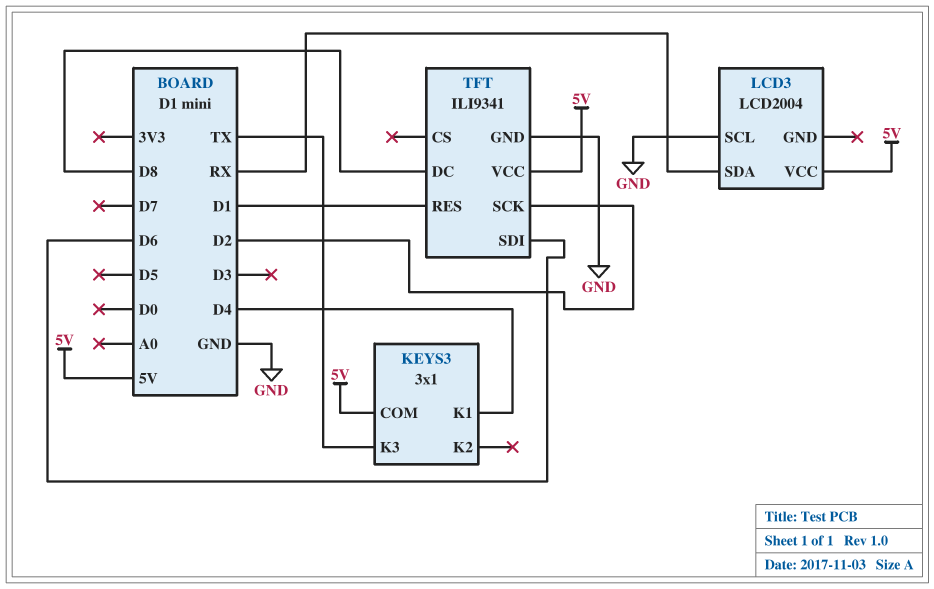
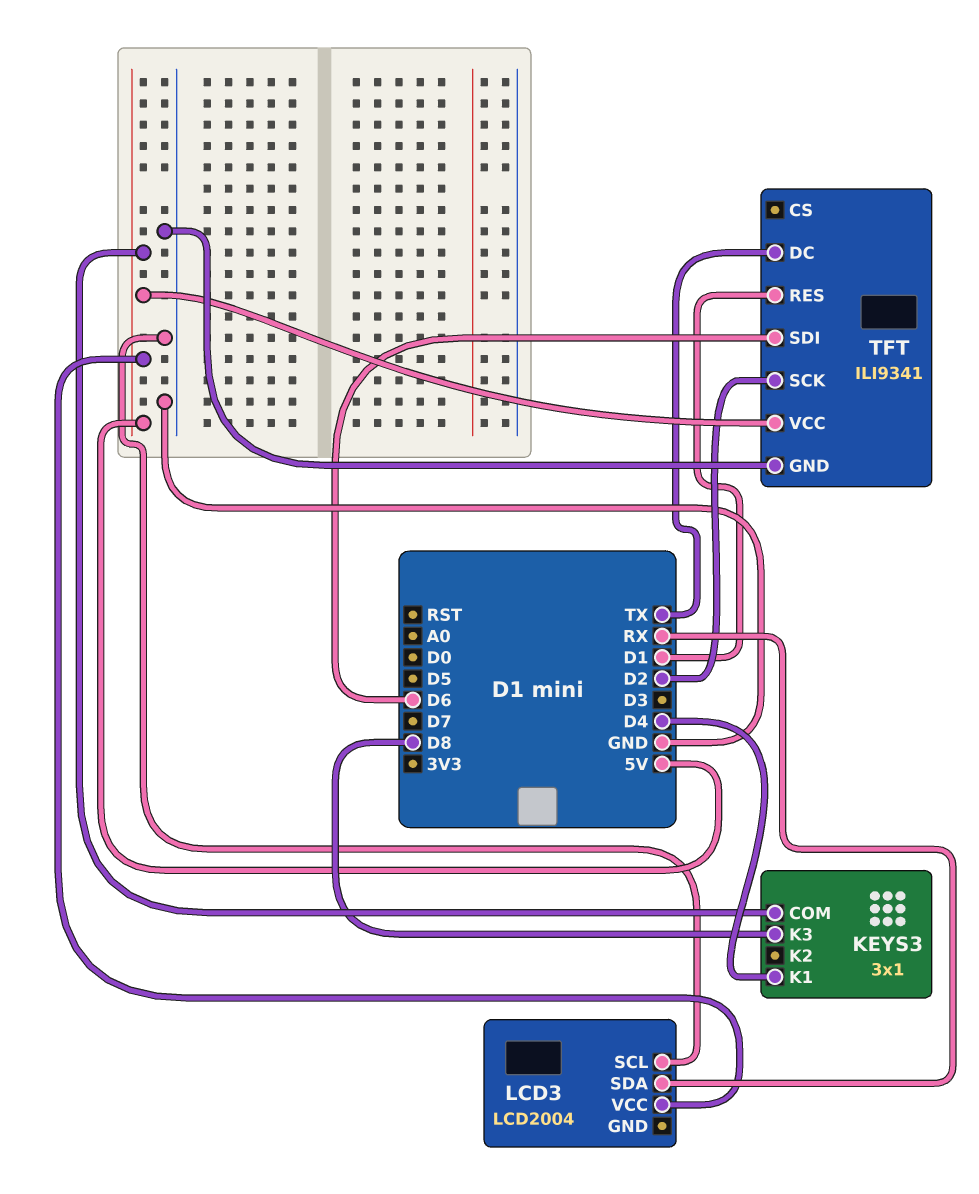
KEYS3 pin K3: TX -> D8
TFT pin DC: D8 -> TX

